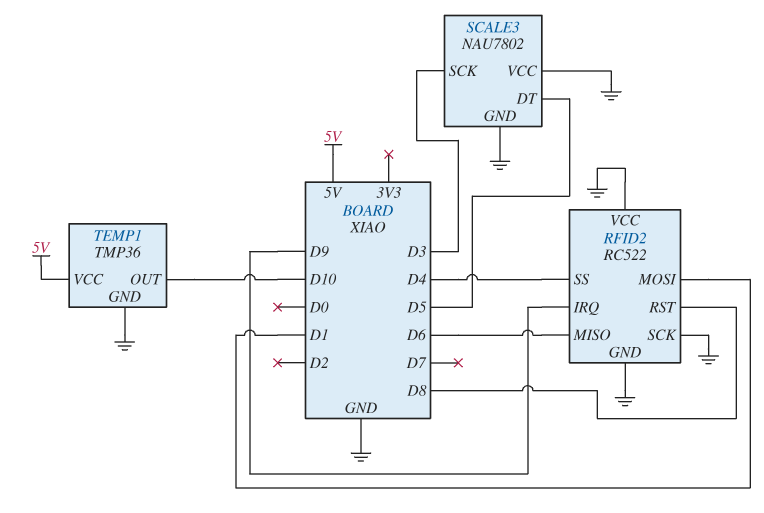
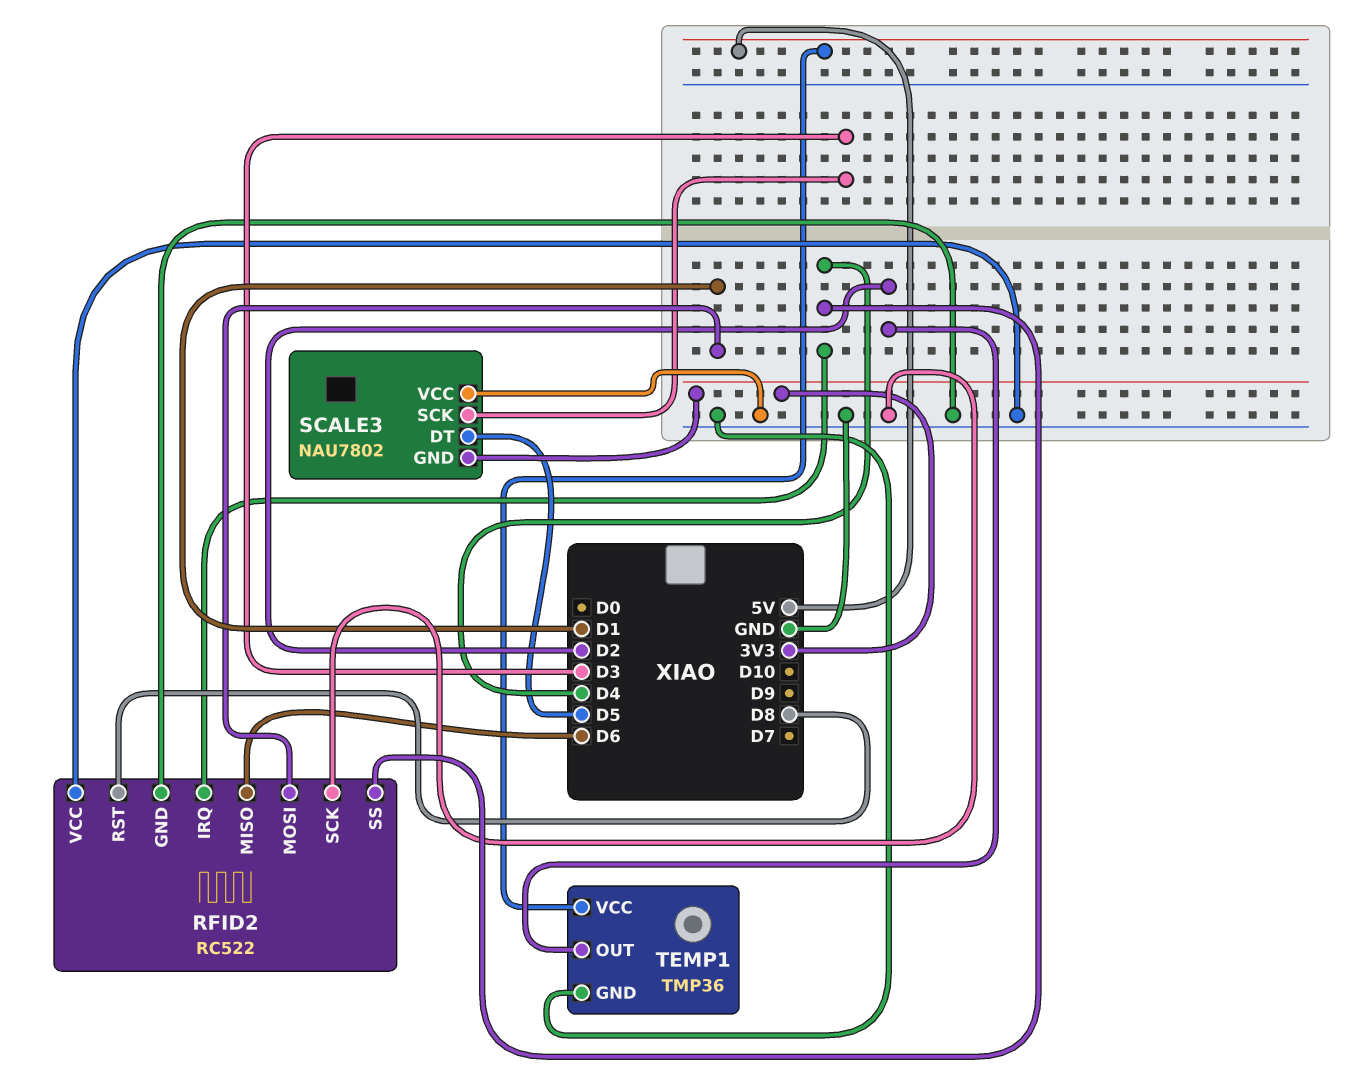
RFID2 pin IRQ: D9 -> D4
SCALE3 pin GND: GND -> 3V3
TEMP1 pin OUT: D10 -> D2

